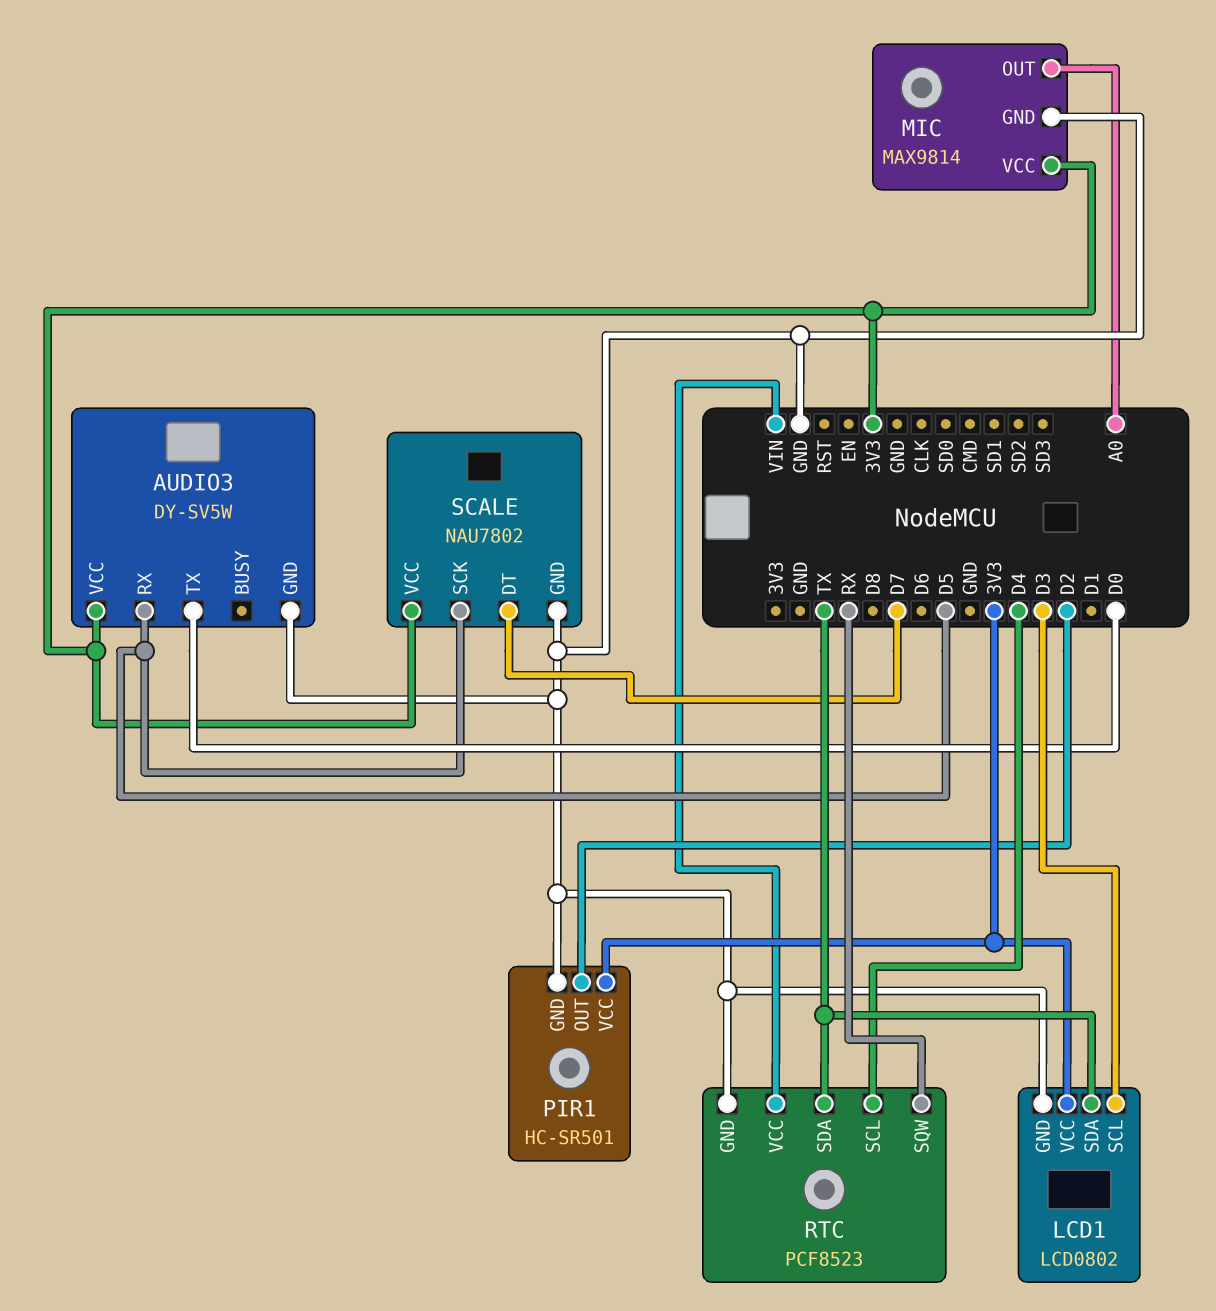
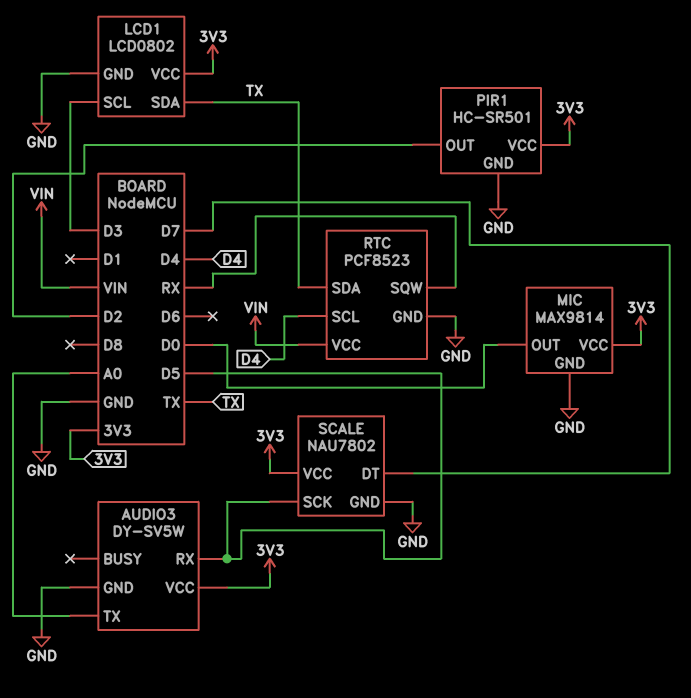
AUDIO3 pin TX: D0 -> A0
MIC pin OUT: A0 -> D0

